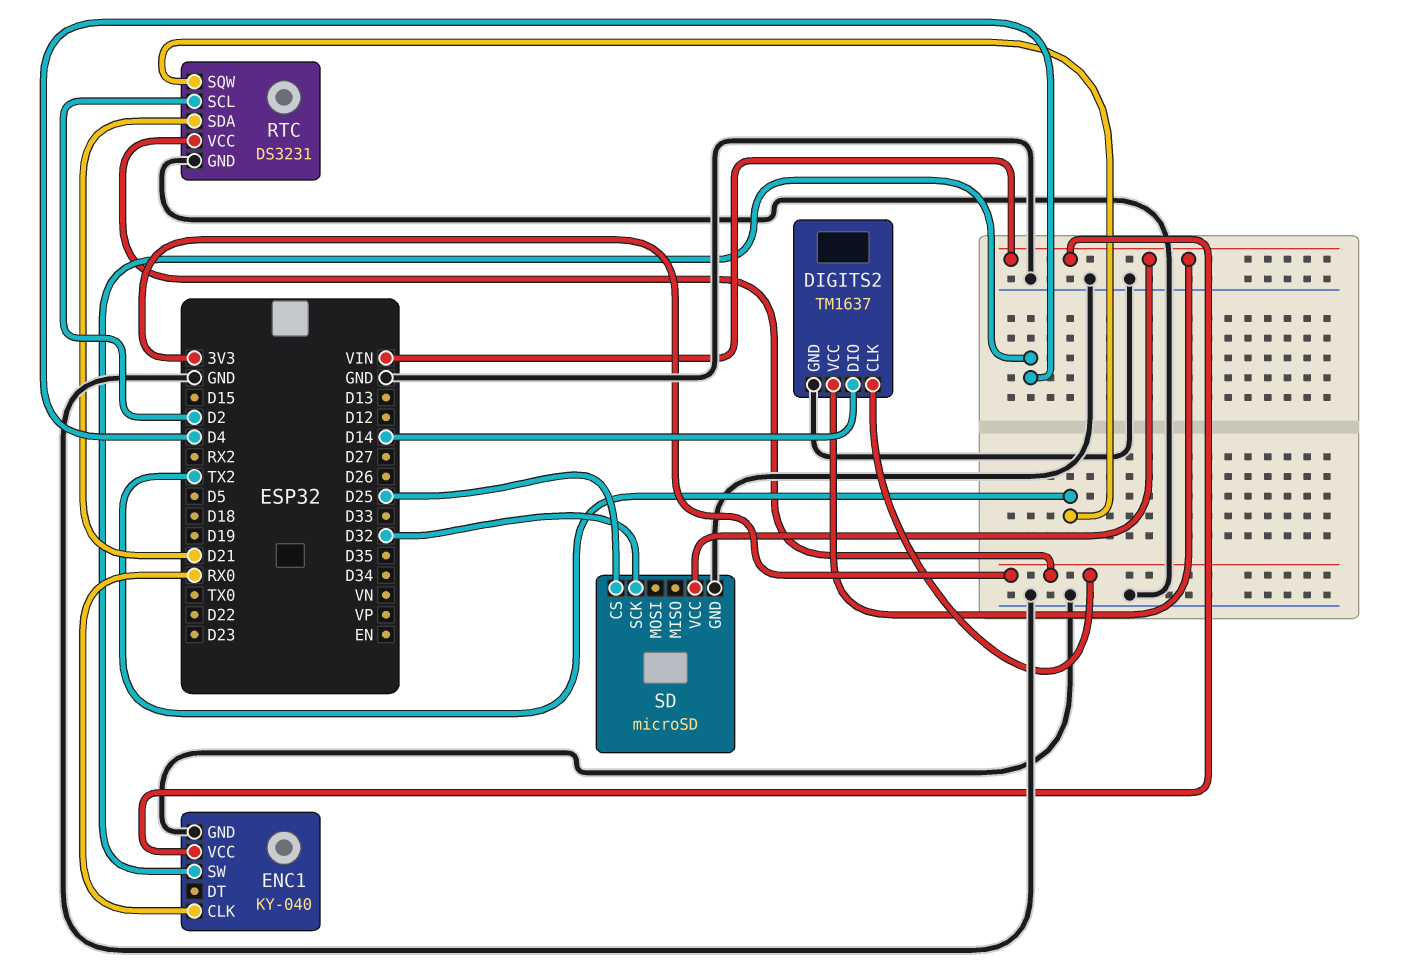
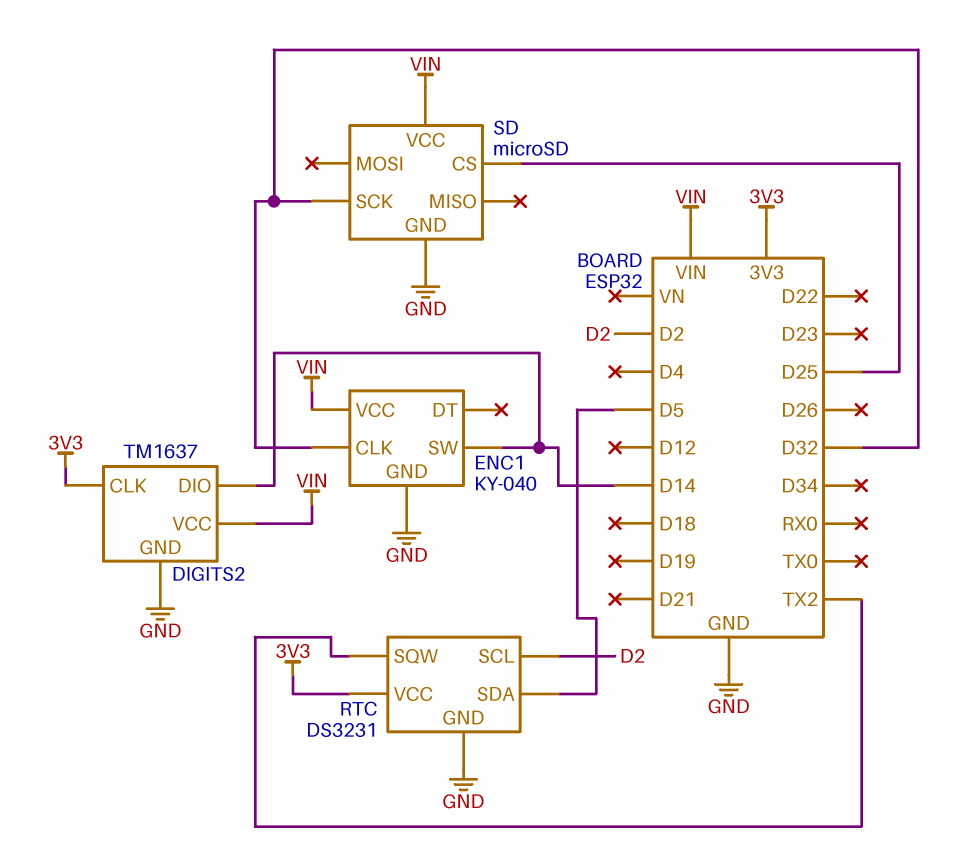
ENC1 pin CLK: RX0 -> D32
ENC1 pin SW: D4 -> D14
RTC pin SDA: D21 -> D5

